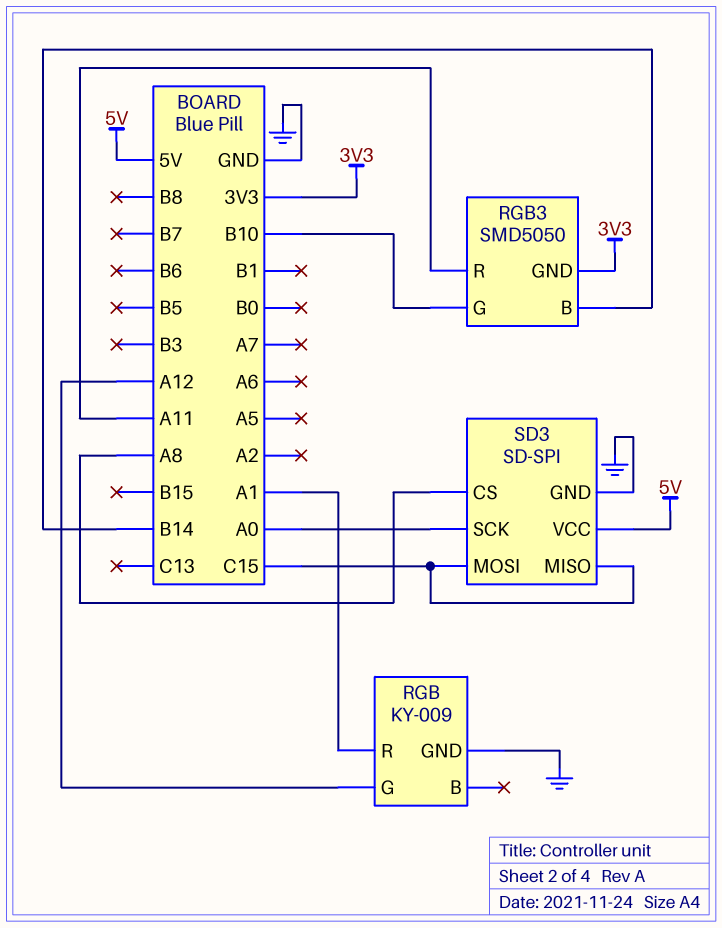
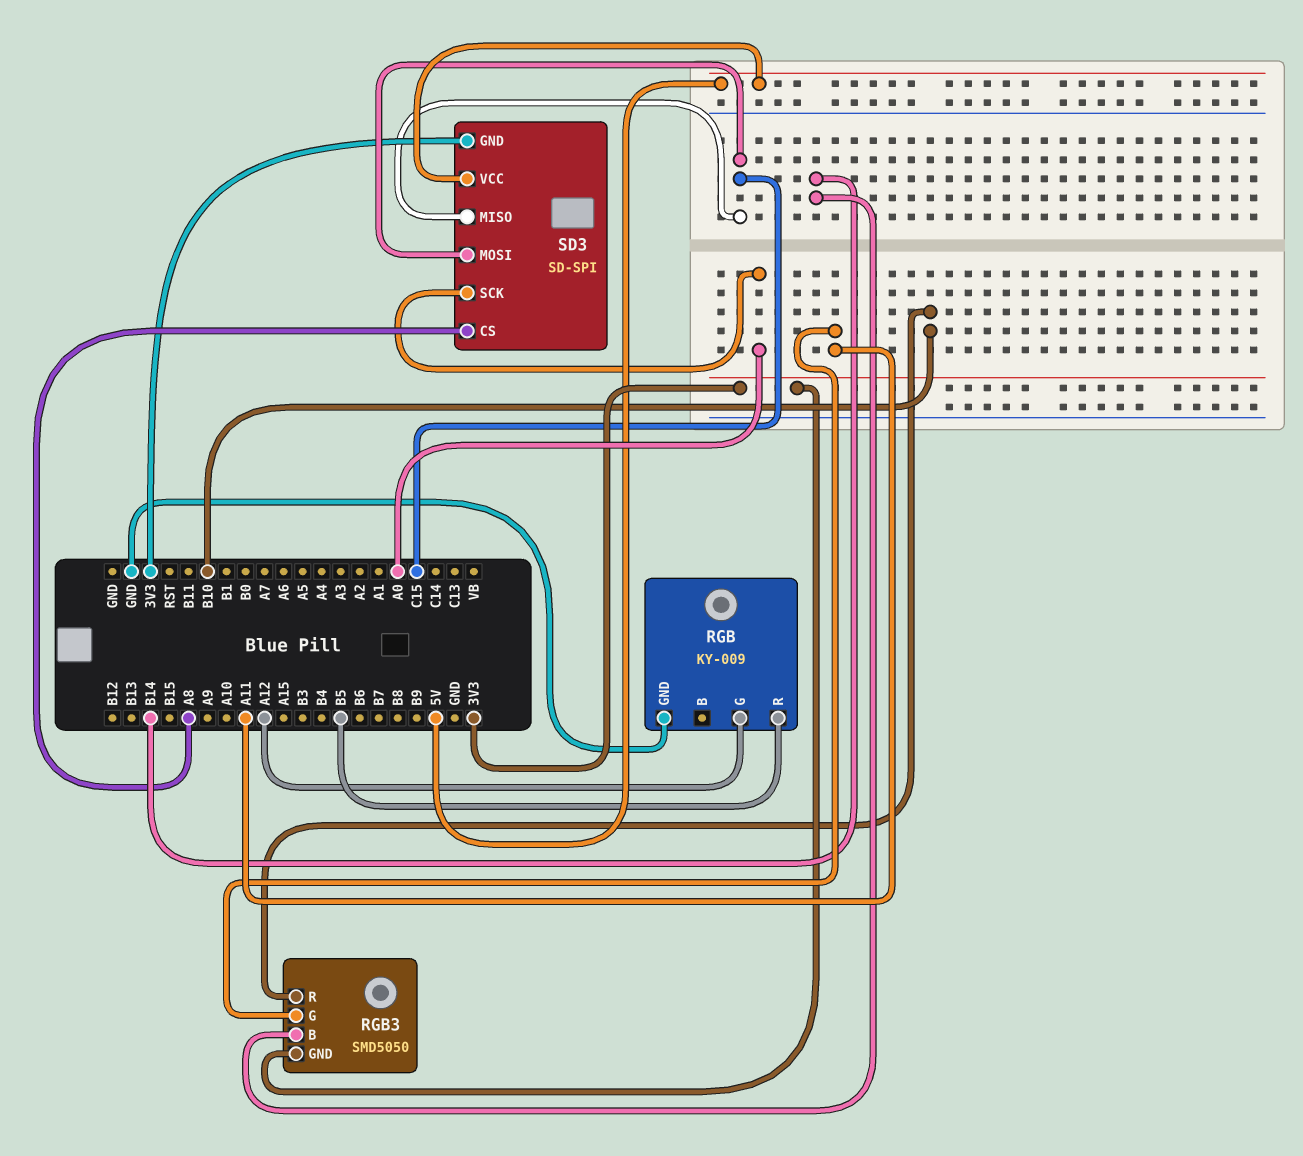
RGB pin R: A1 -> B5
RGB3 pin G: B10 -> A11
RGB3 pin R: A11 -> B10
SD3 pin GND: GND -> 3V3

